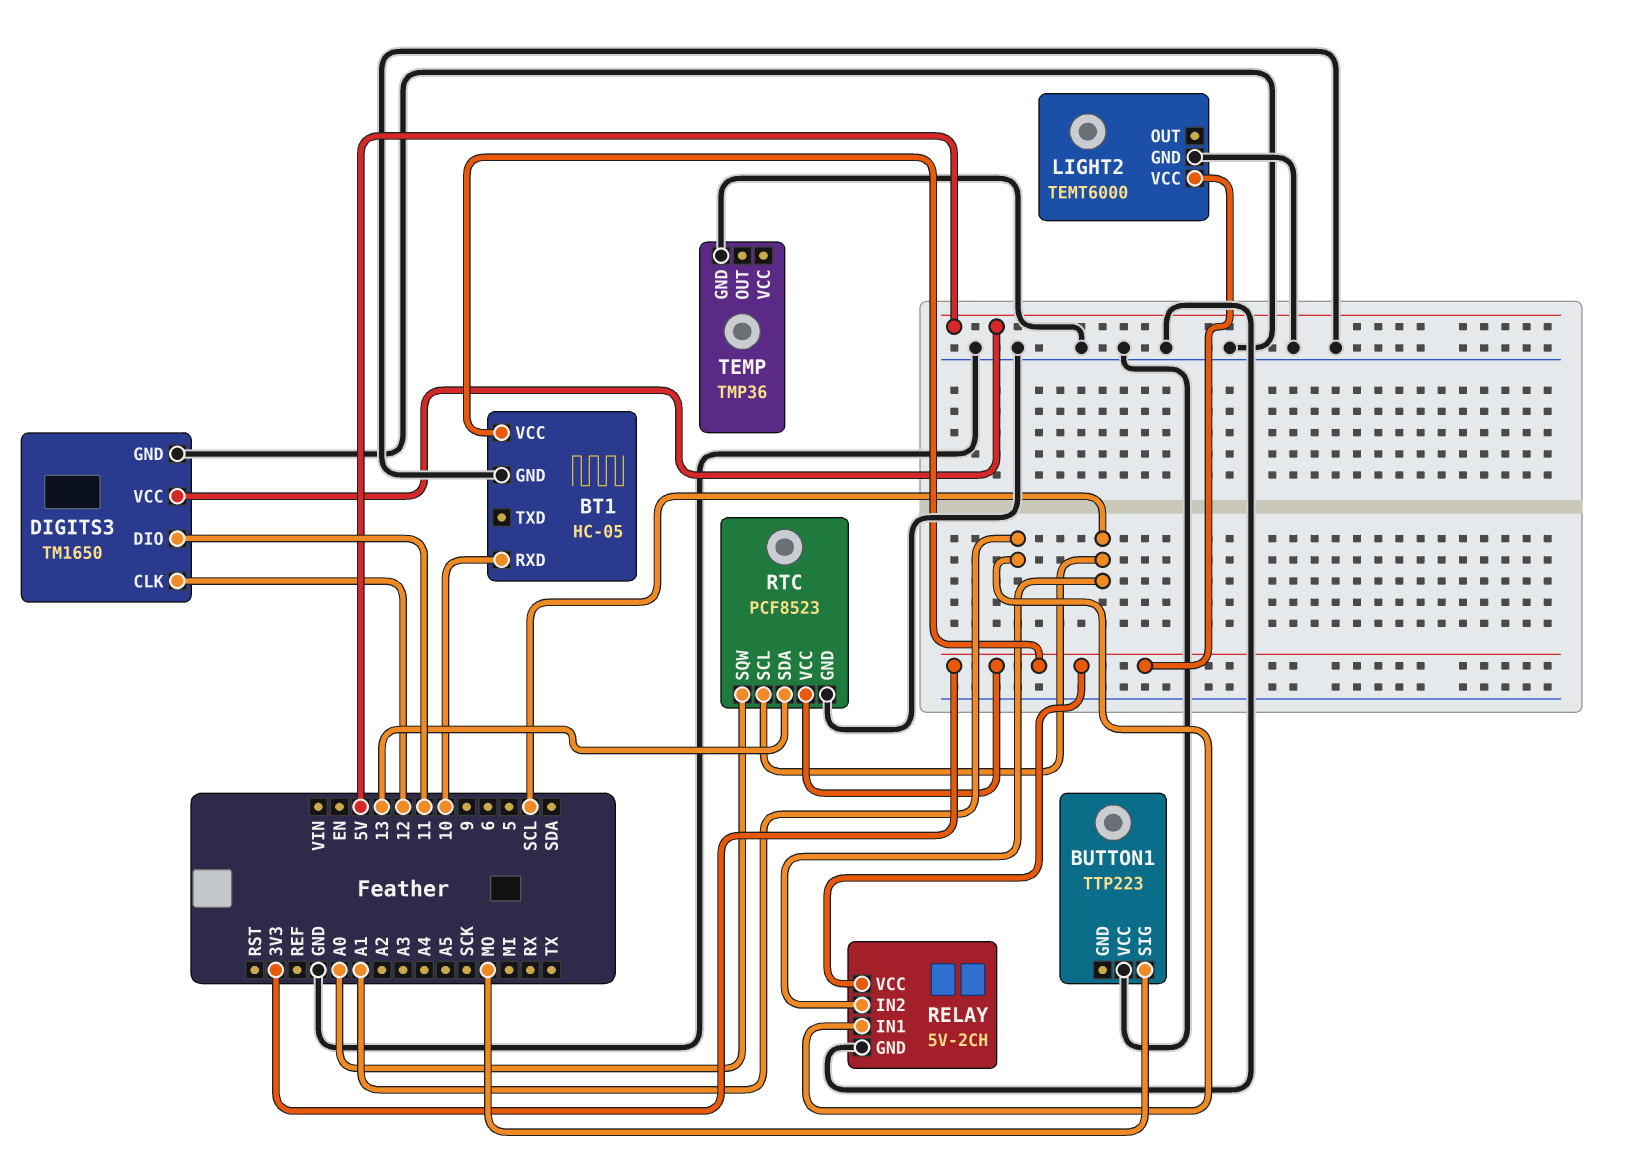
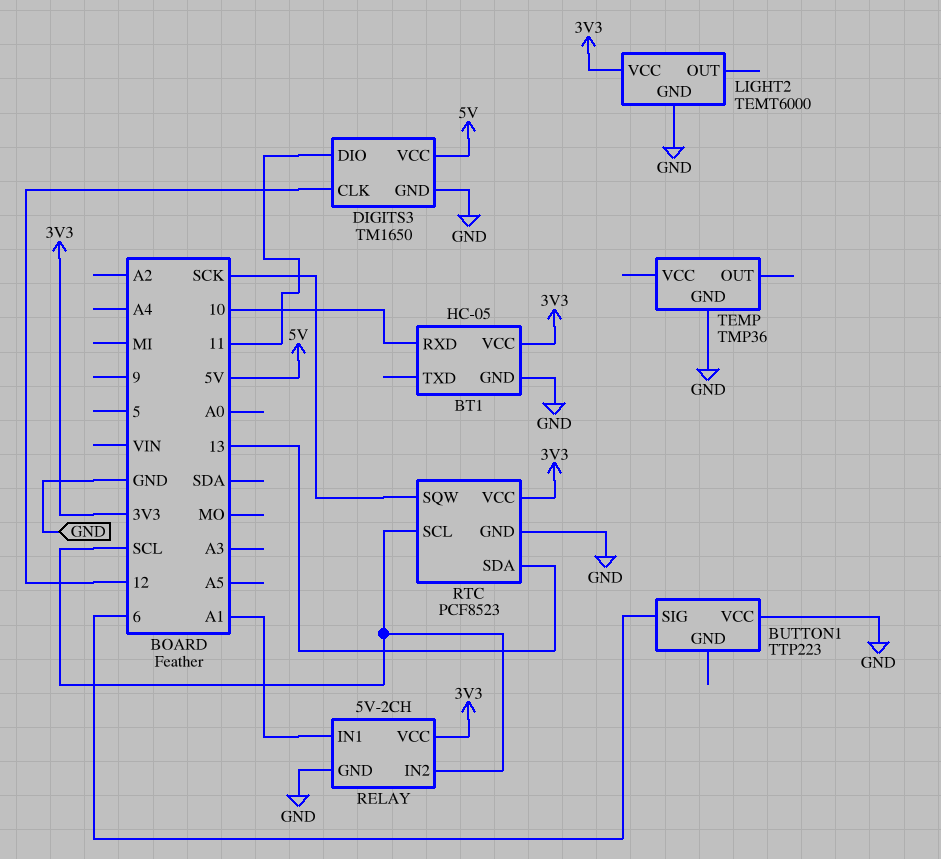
BUTTON1 pin SIG: MO -> 6
RTC pin SQW: A0 -> SCK

